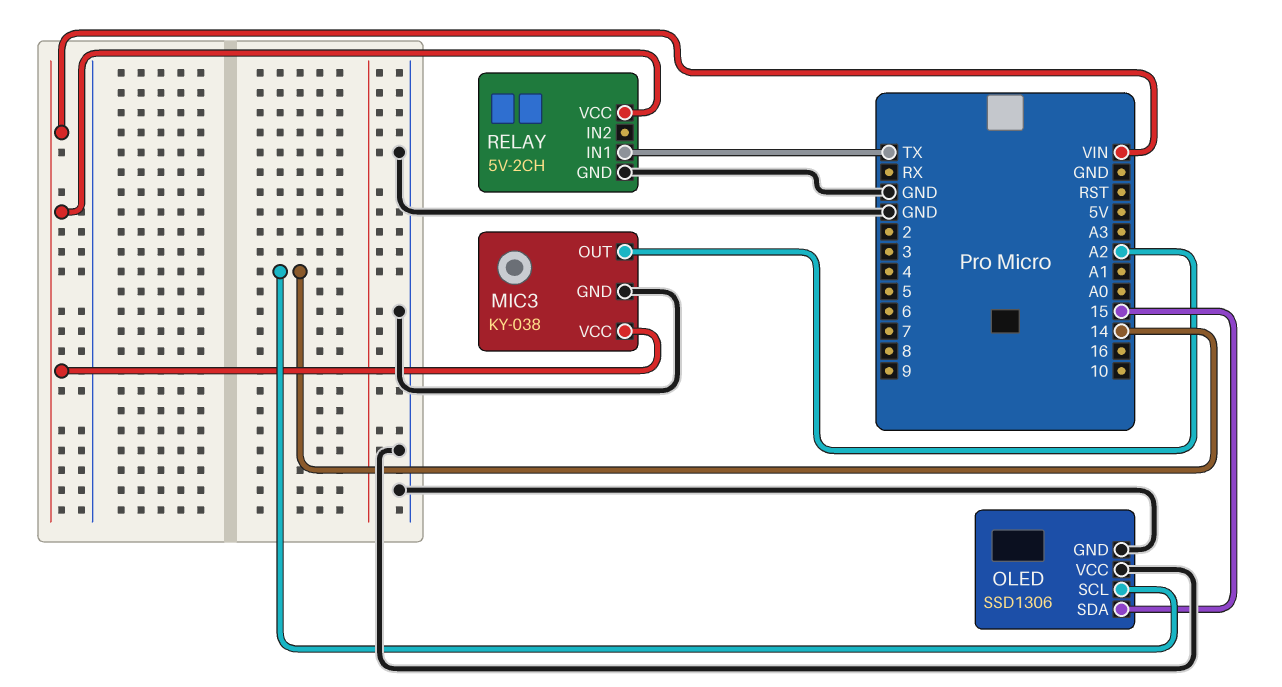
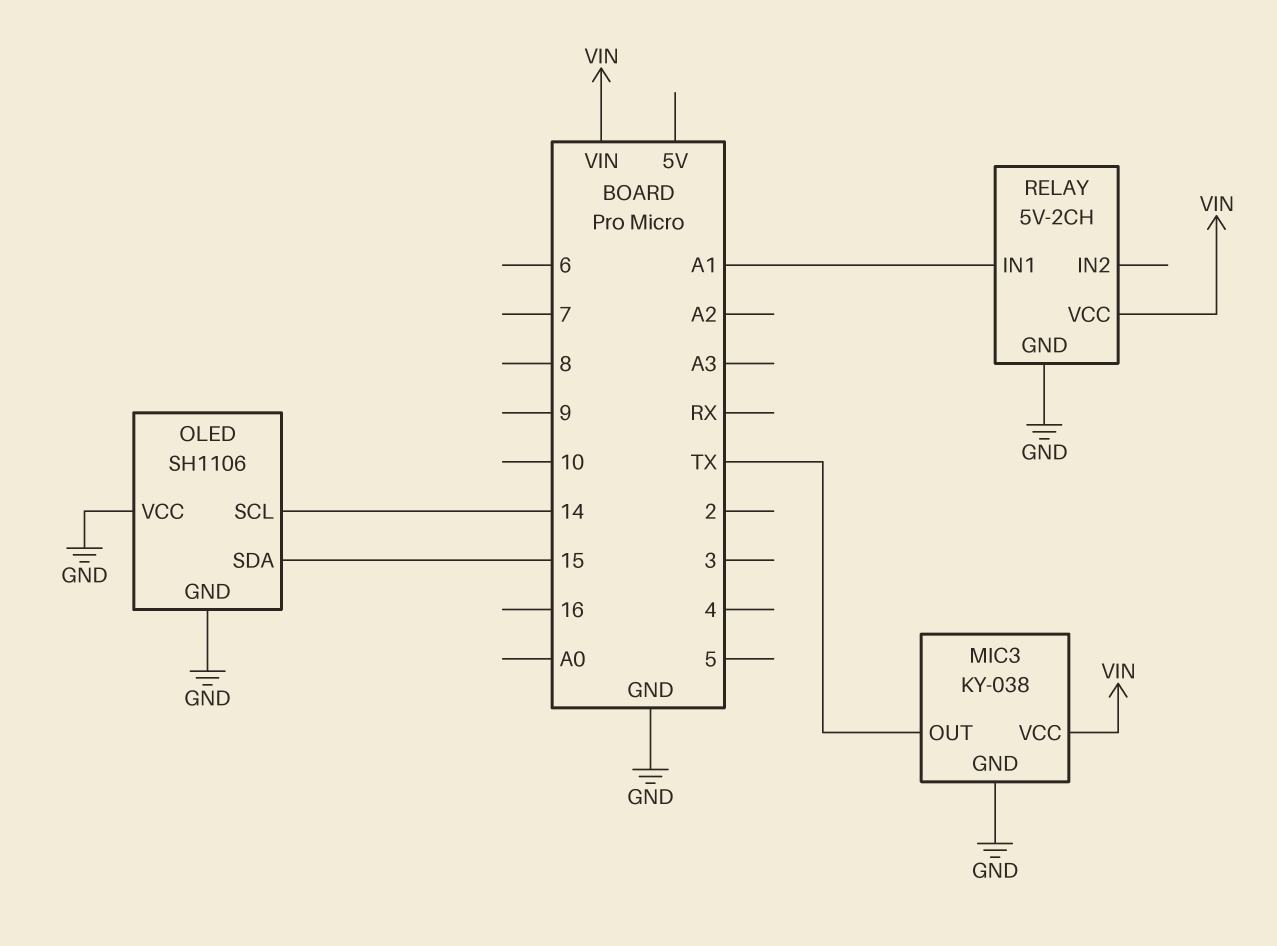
MIC3 pin OUT: A2 -> TX
OLED: SSD1306 -> SH1106
RELAY pin IN1: TX -> A1

